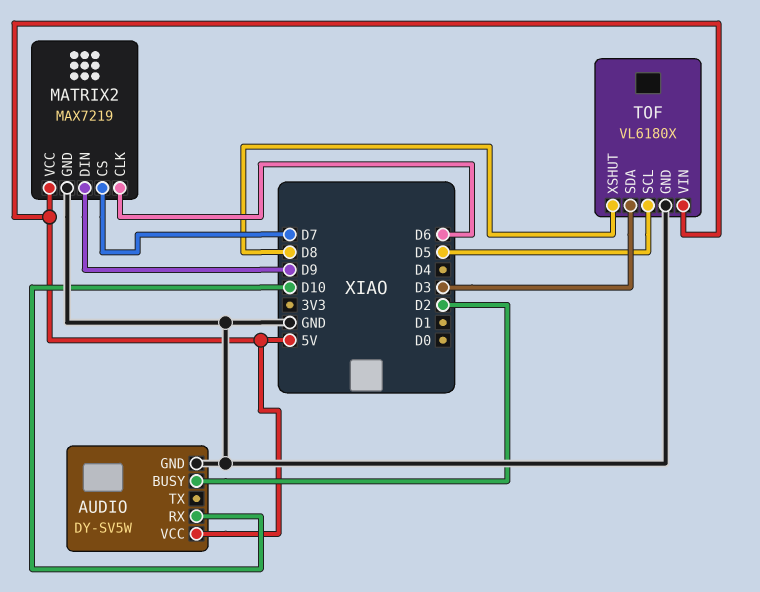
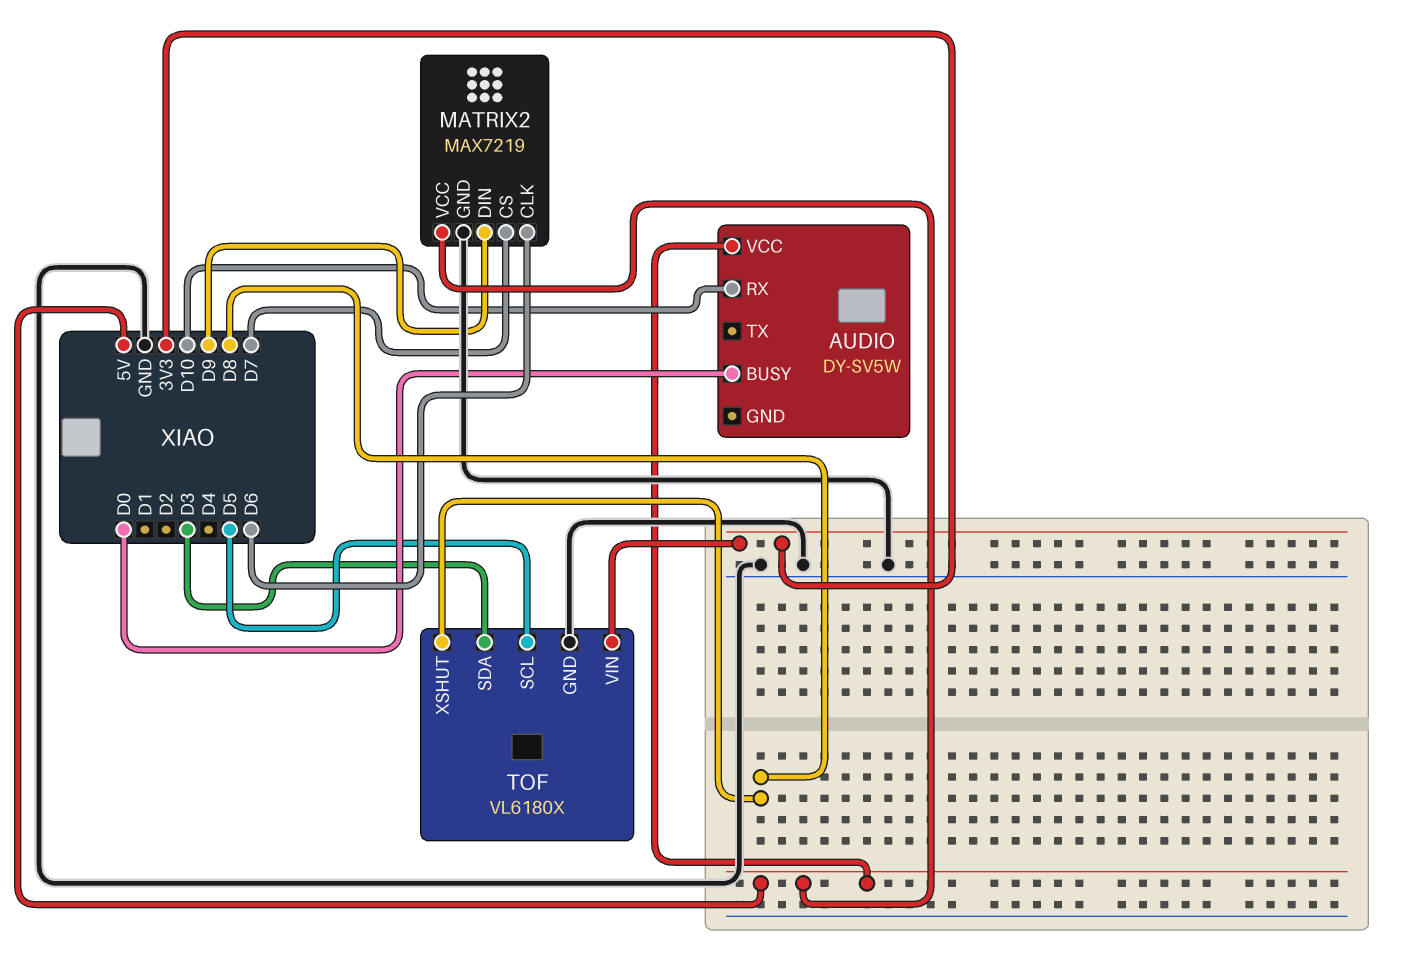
AUDIO pin BUSY: D2 -> D0
AUDIO pin GND: GND -> none
TOF pin VIN: 5V -> 3V3

